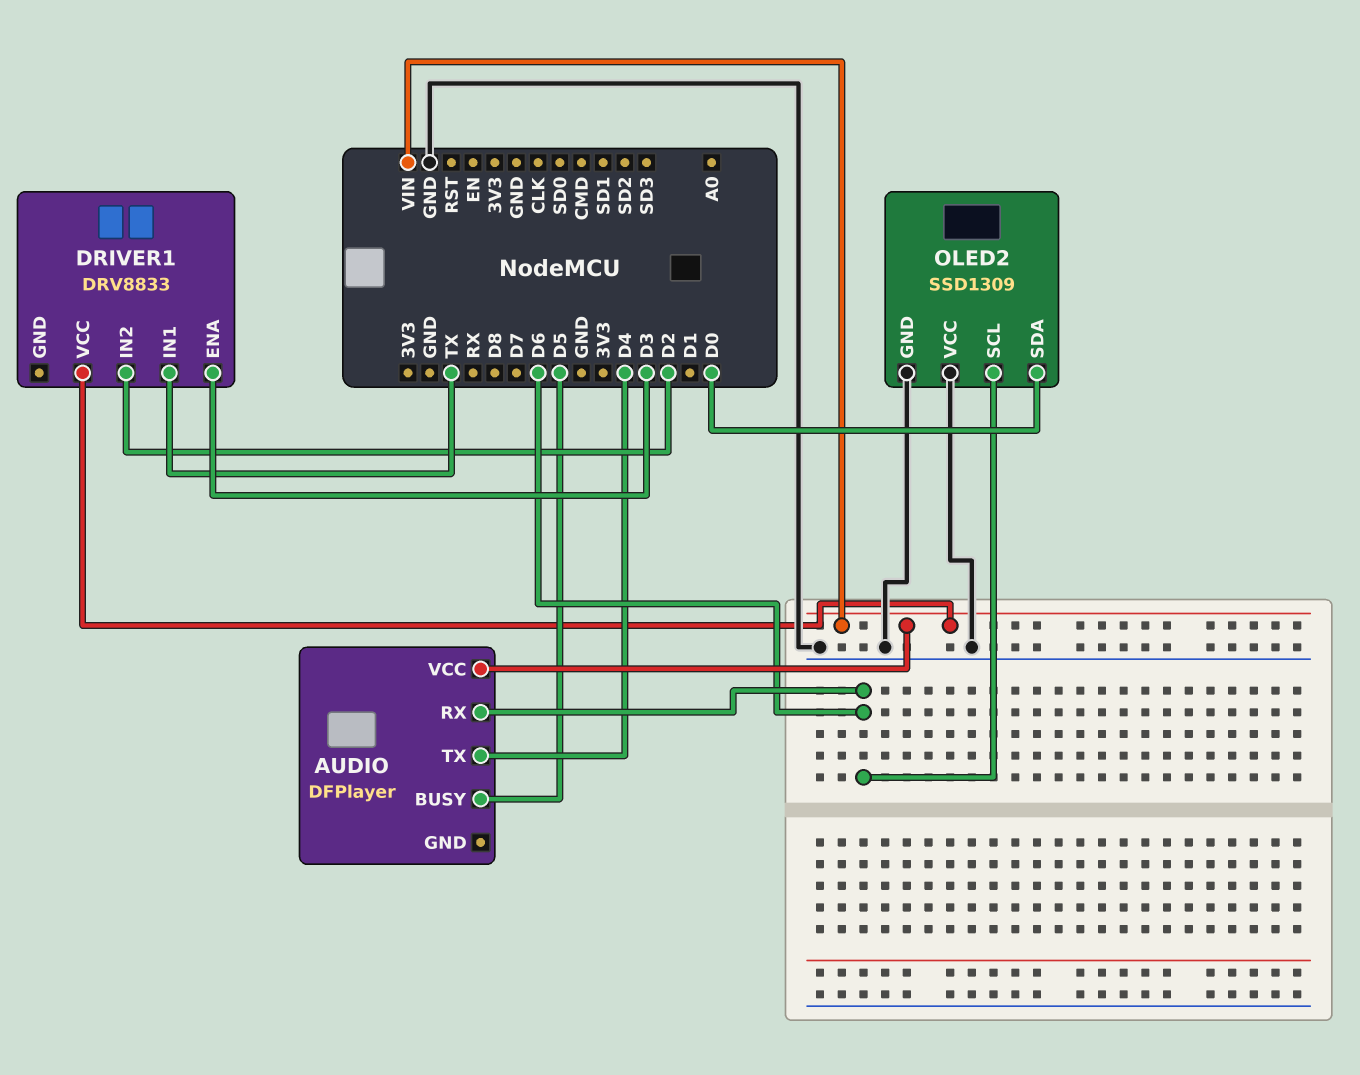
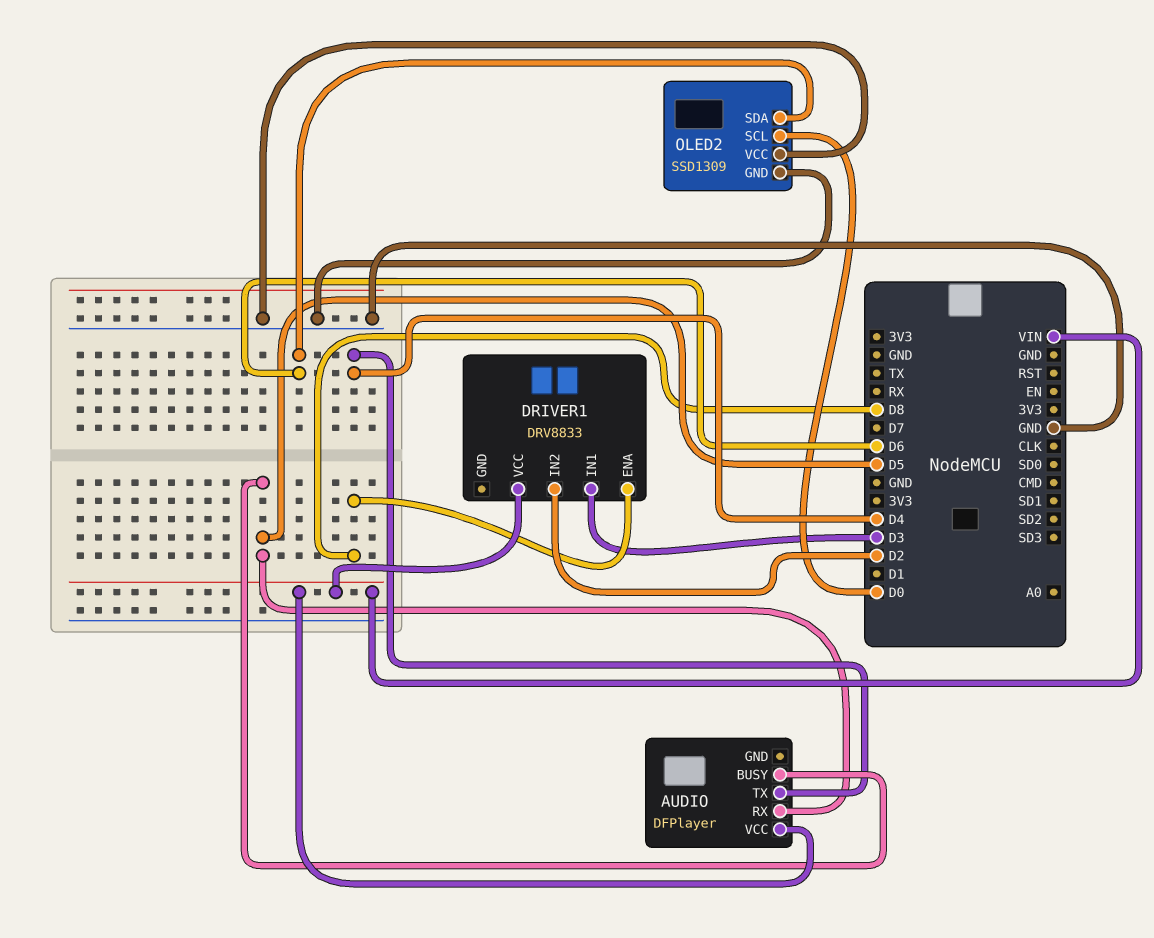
AUDIO pin RX: D6 -> D5
DRIVER1 pin ENA: D3 -> D8
DRIVER1 pin IN1: TX -> D3
OLED2 pin SCL: D6 -> D0
OLED2 pin SDA: D0 -> D6

